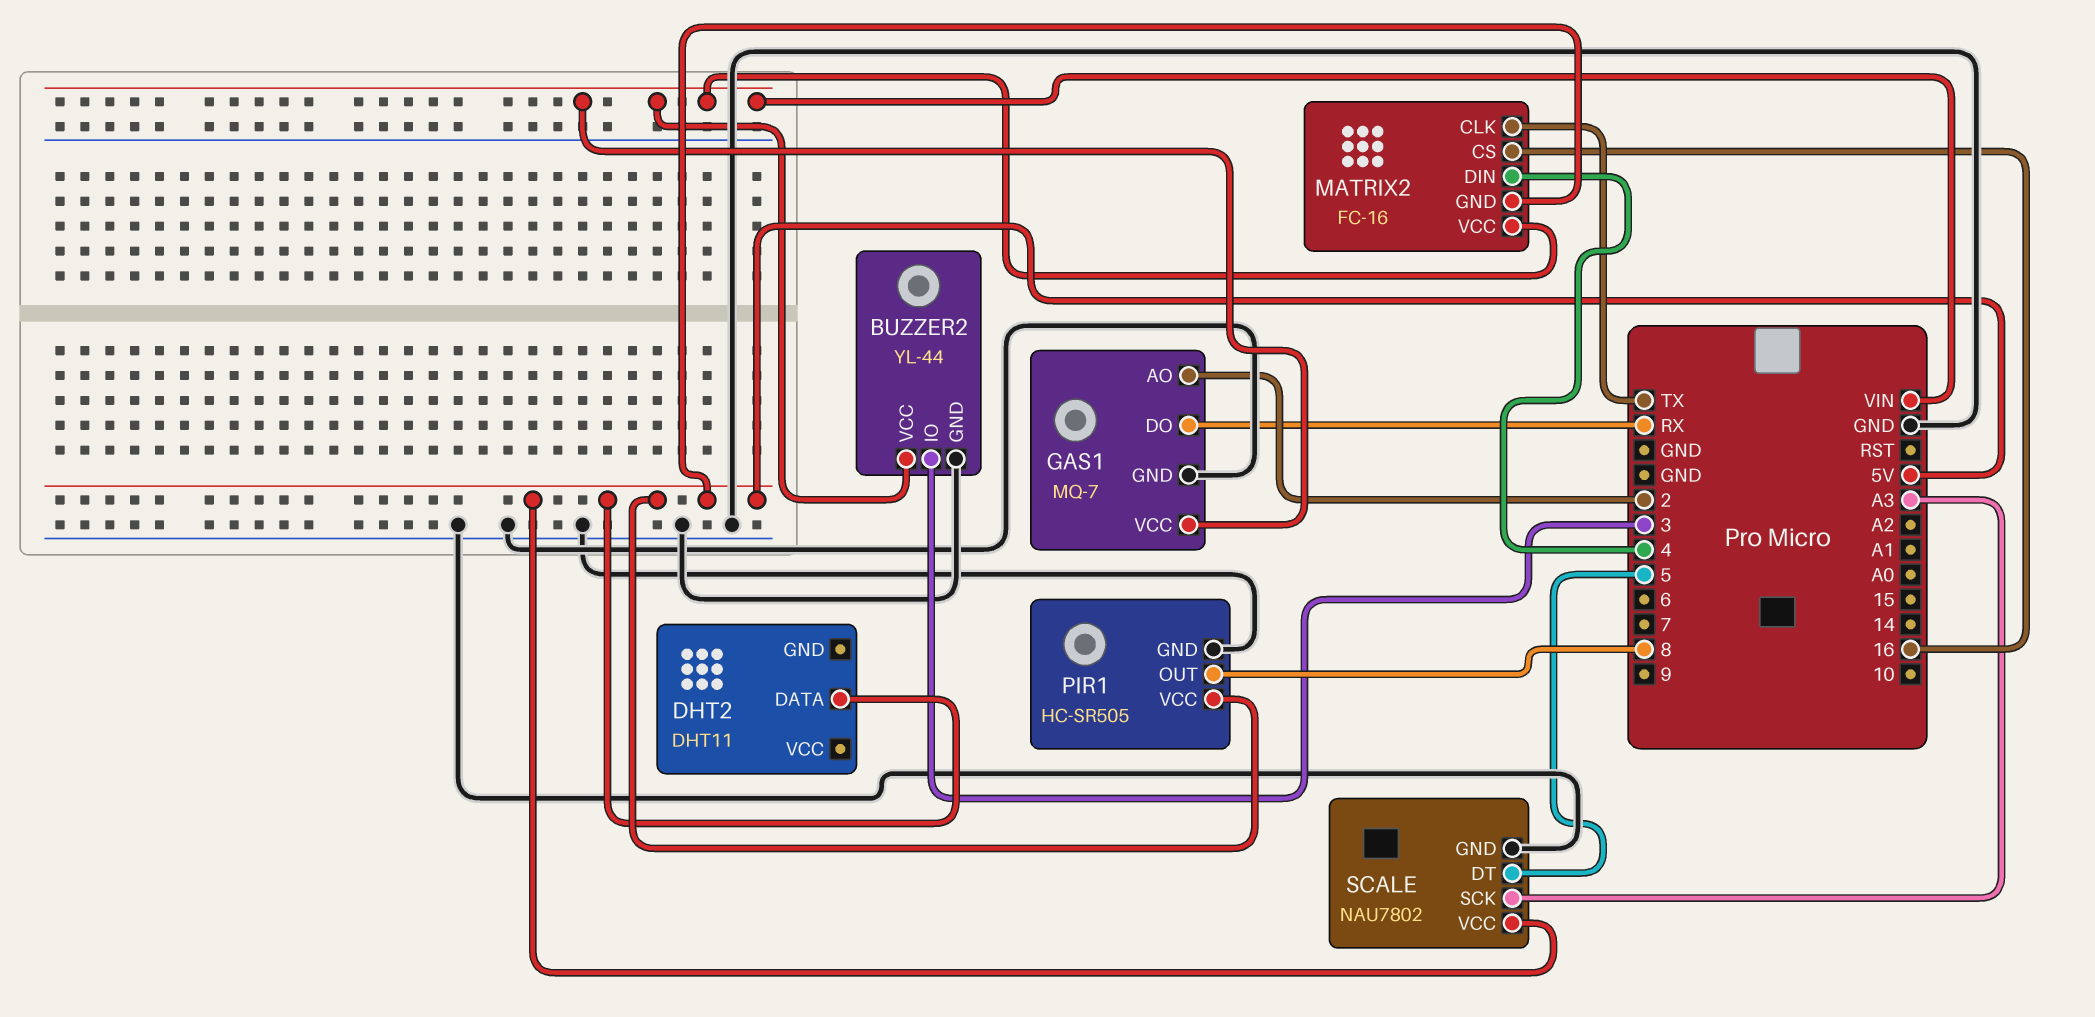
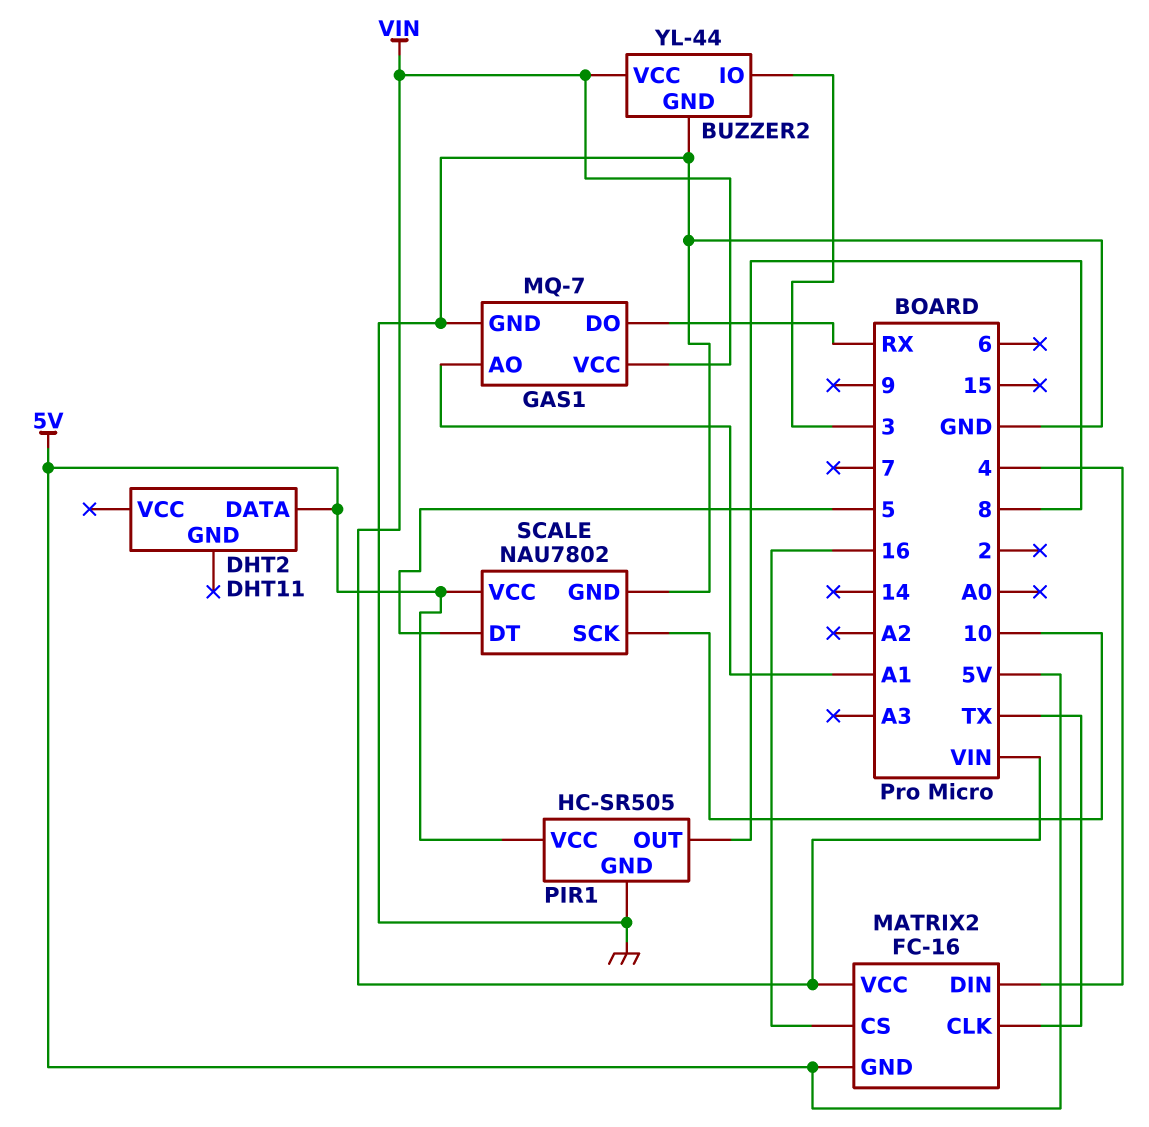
GAS1 pin AO: 2 -> A1
SCALE pin SCK: A3 -> 10

